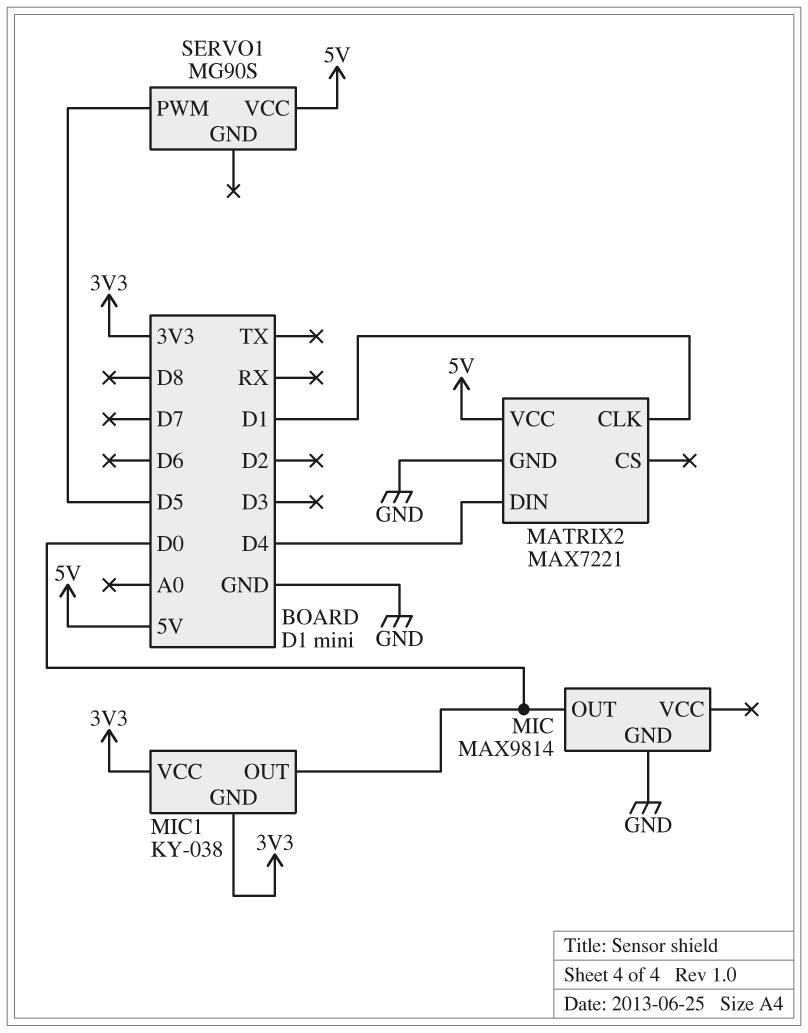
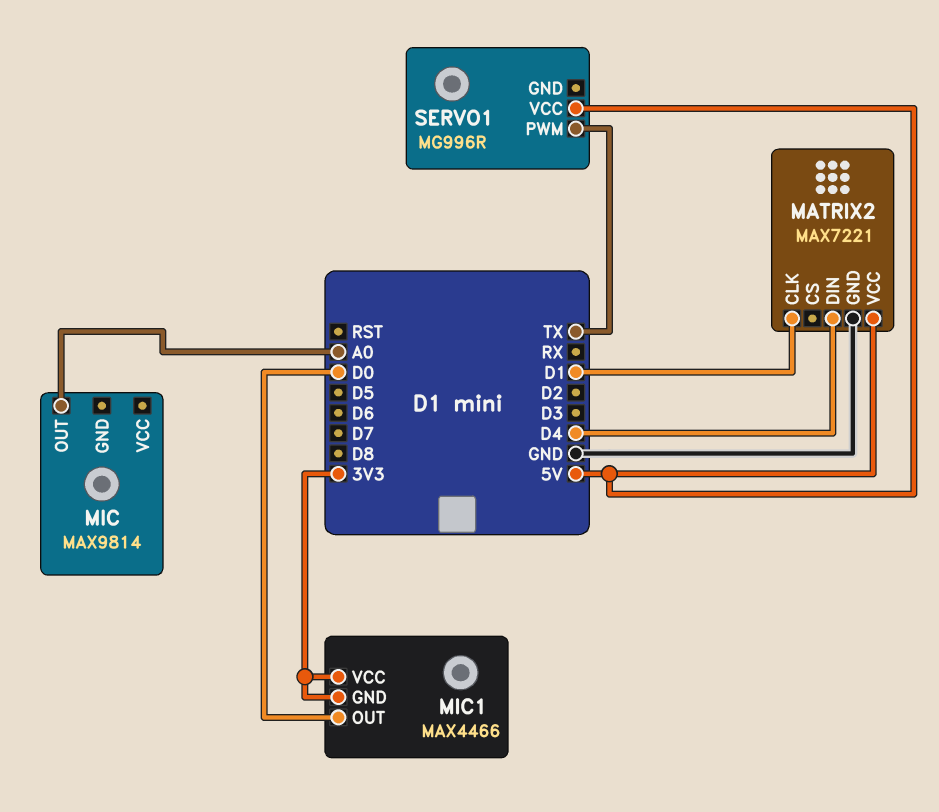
MIC pin GND: GND -> none
MIC pin OUT: D0 -> A0
MIC1: KY-038 -> MAX4466
SERVO1: MG90S -> MG996R
SERVO1 pin PWM: D5 -> TX

